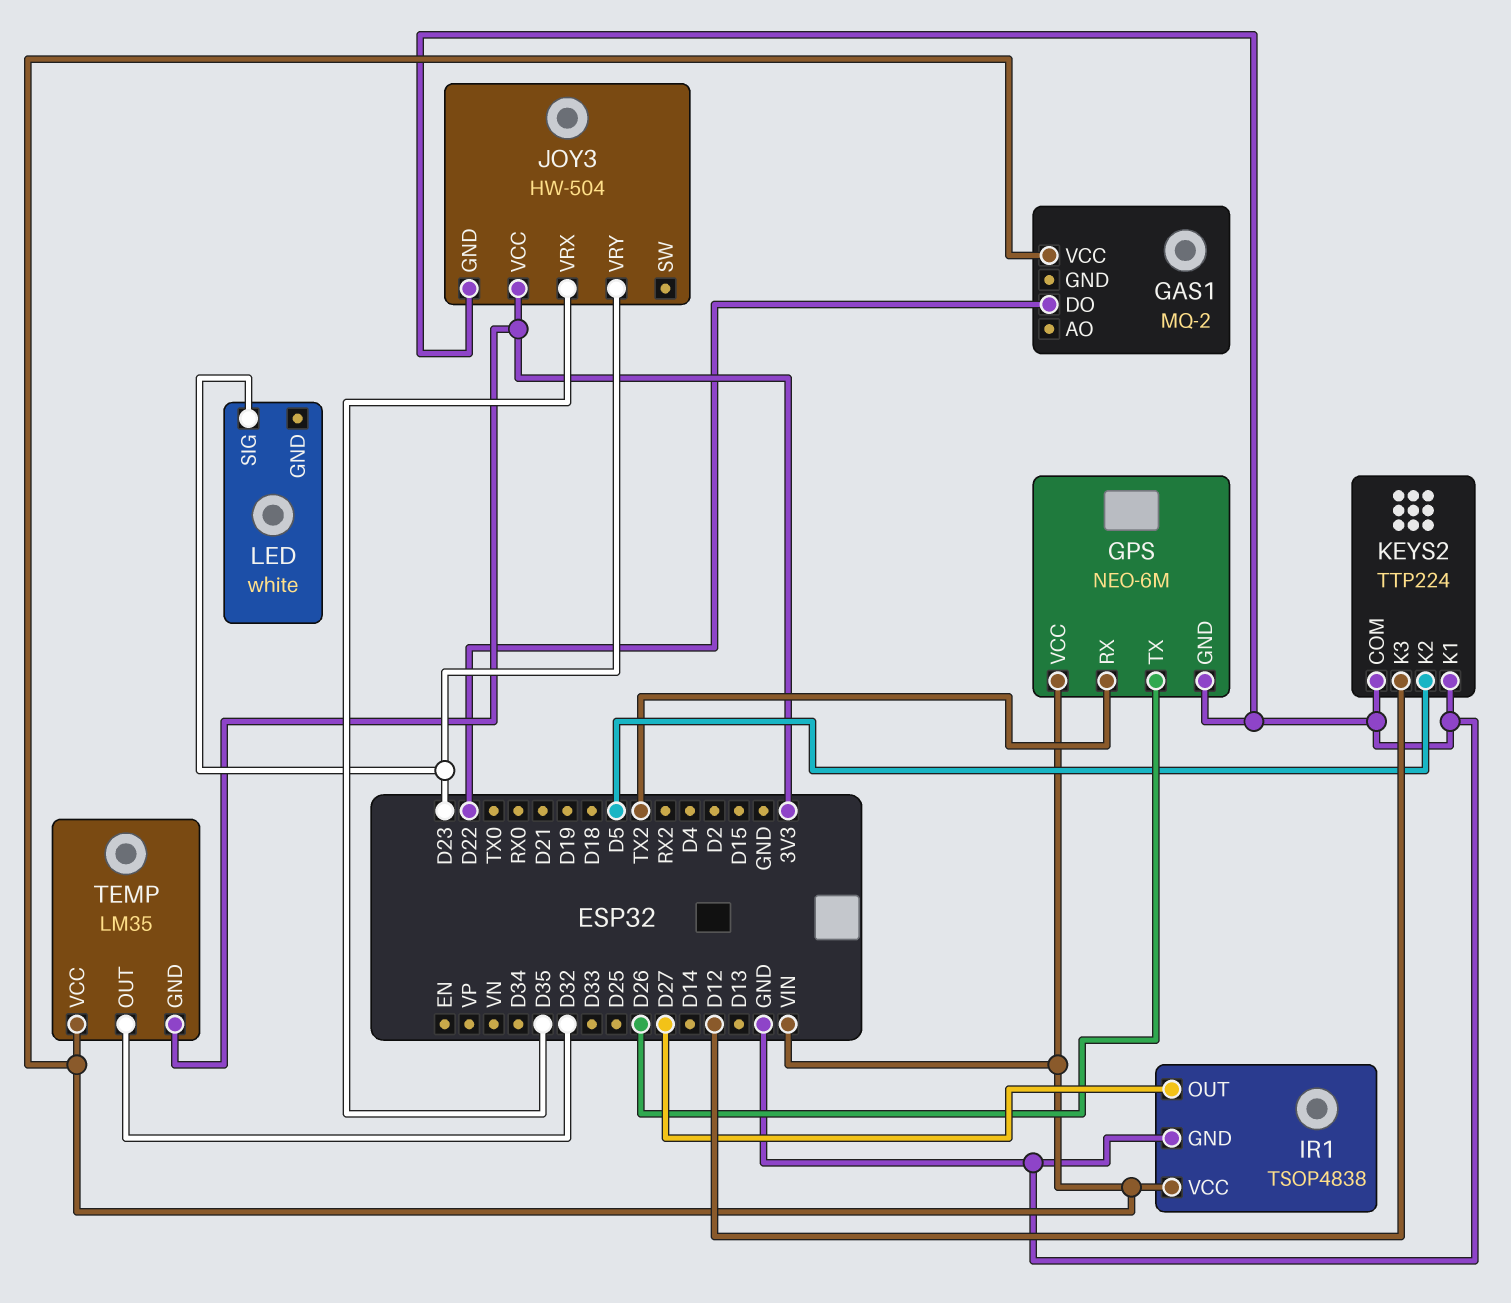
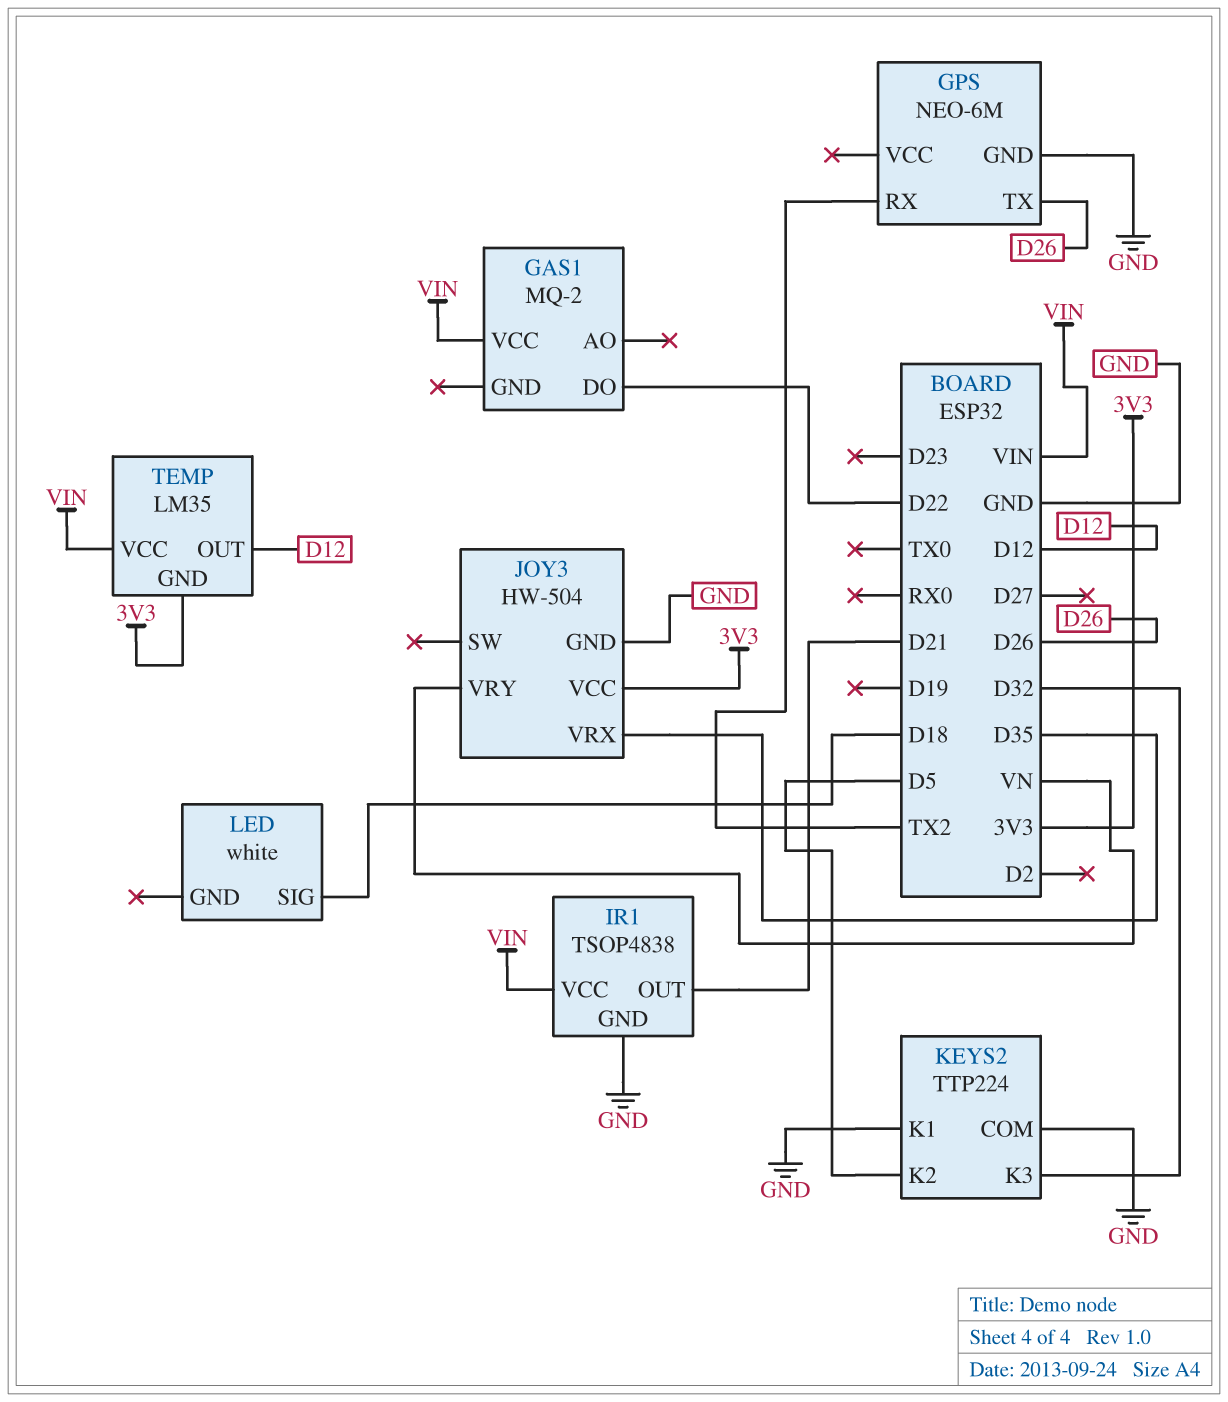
GPS pin VCC: VIN -> none
IR1 pin OUT: D27 -> D21
JOY3 pin VRY: D23 -> VN
KEYS2 pin K3: D12 -> D32
LED pin SIG: D23 -> D18
TEMP pin OUT: D32 -> D12

